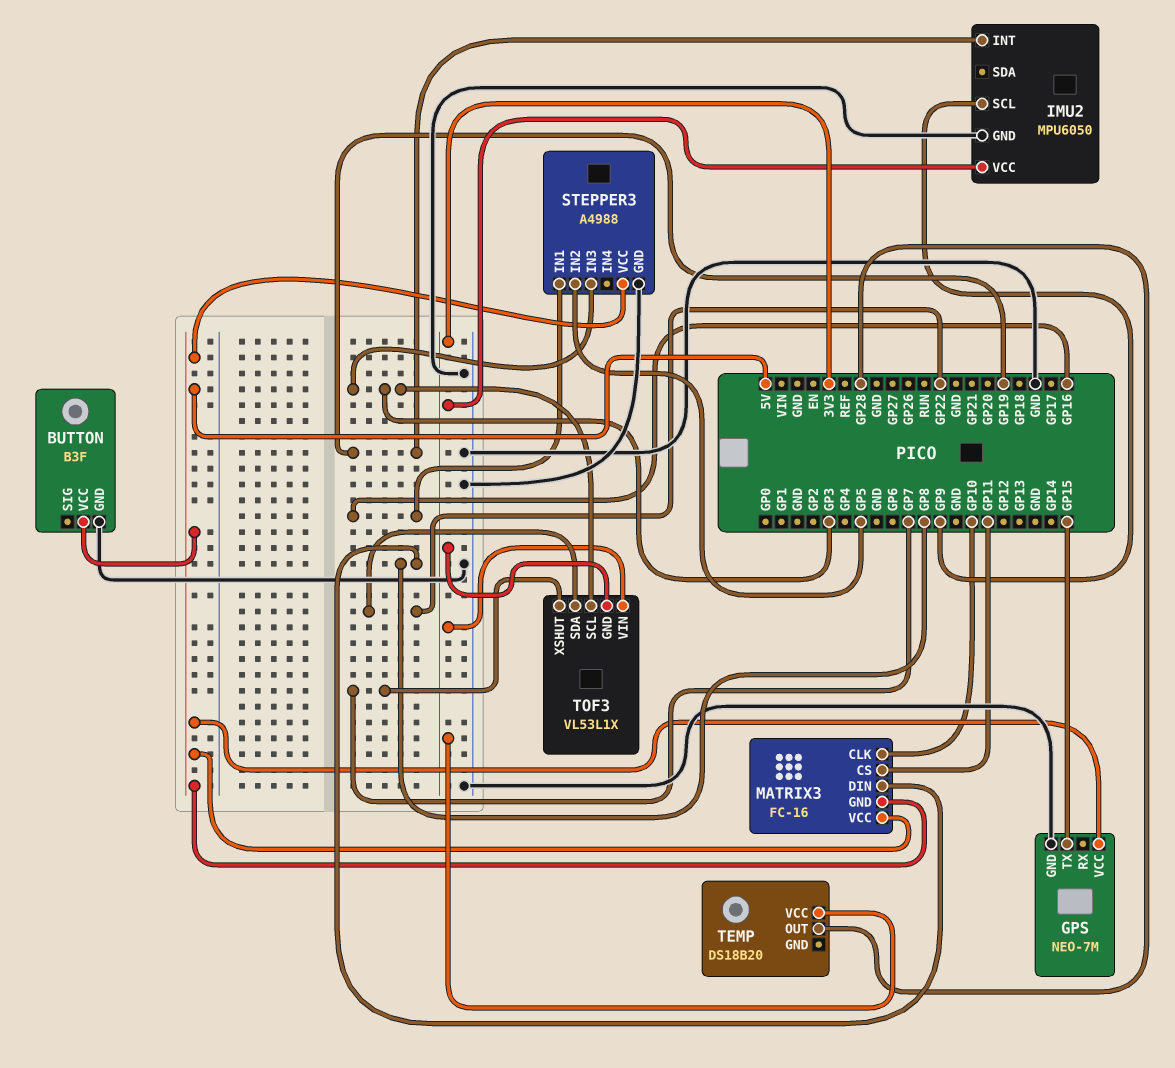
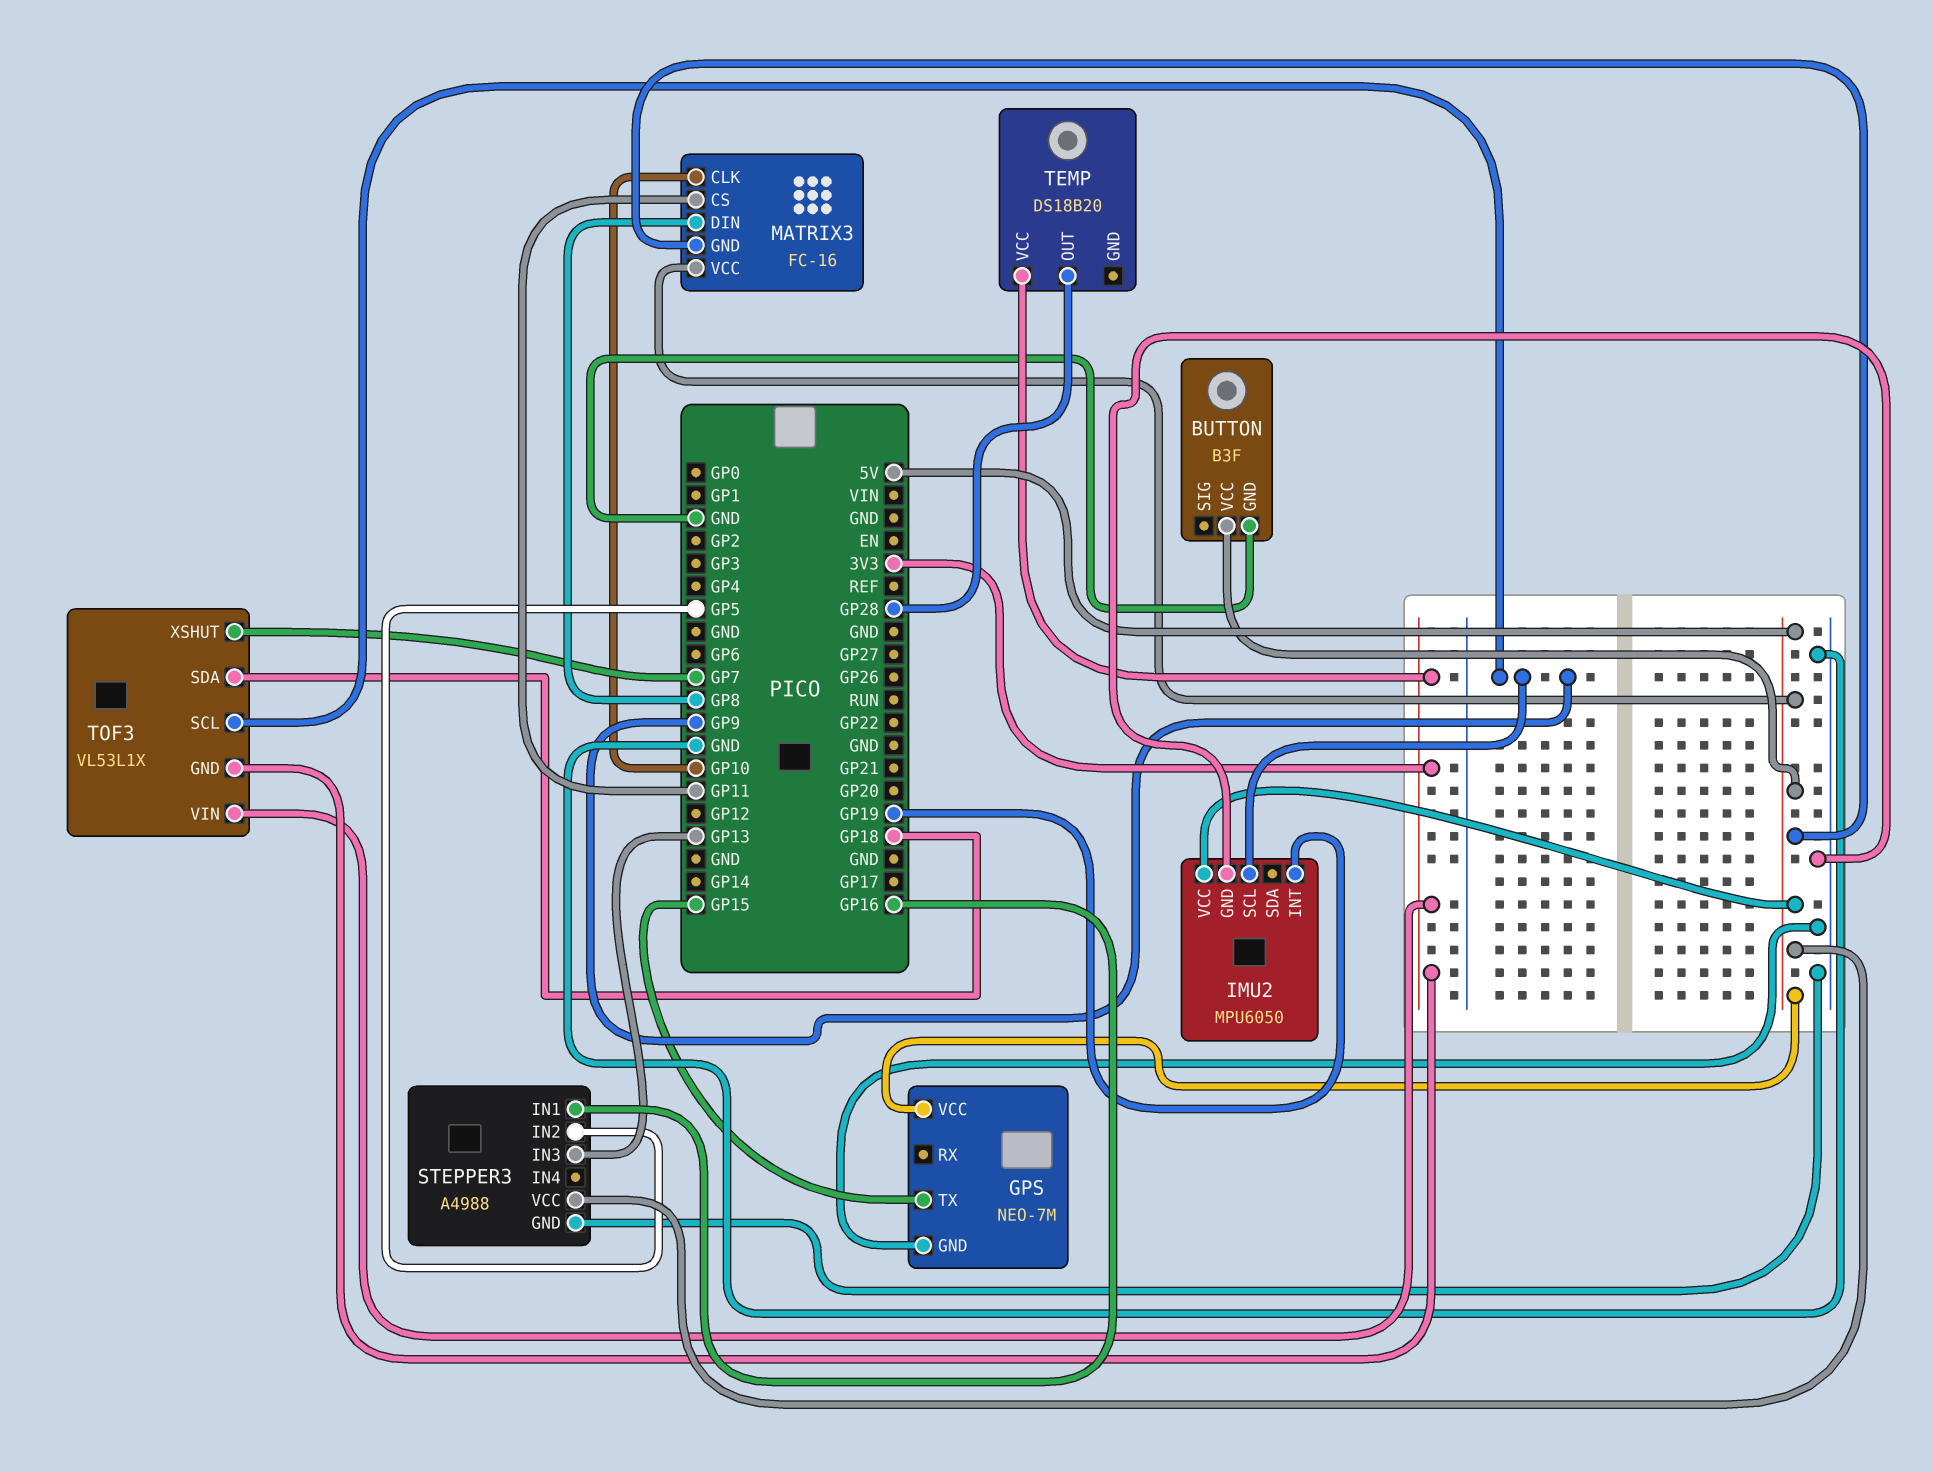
IMU2 pin VCC: 3V3 -> 5V
STEPPER3 pin IN3: GP3 -> GP13
TOF3 pin SCL: GP3 -> GP9
TOF3 pin SDA: GP22 -> GP18

